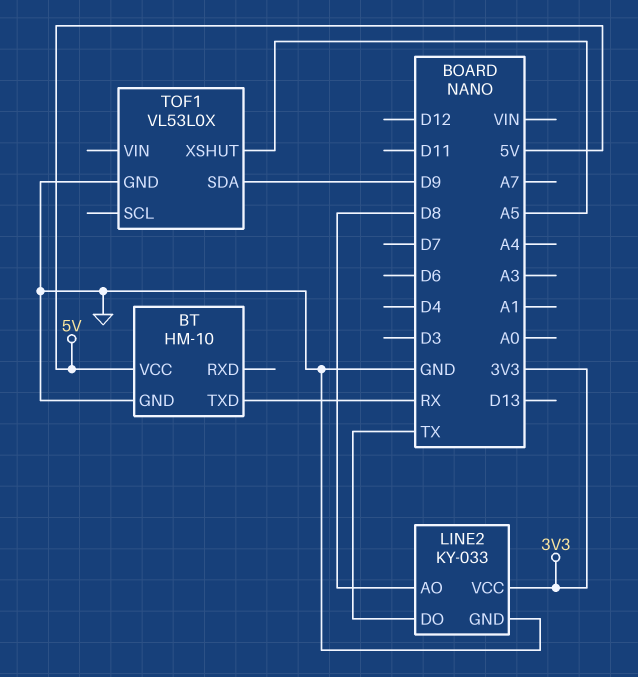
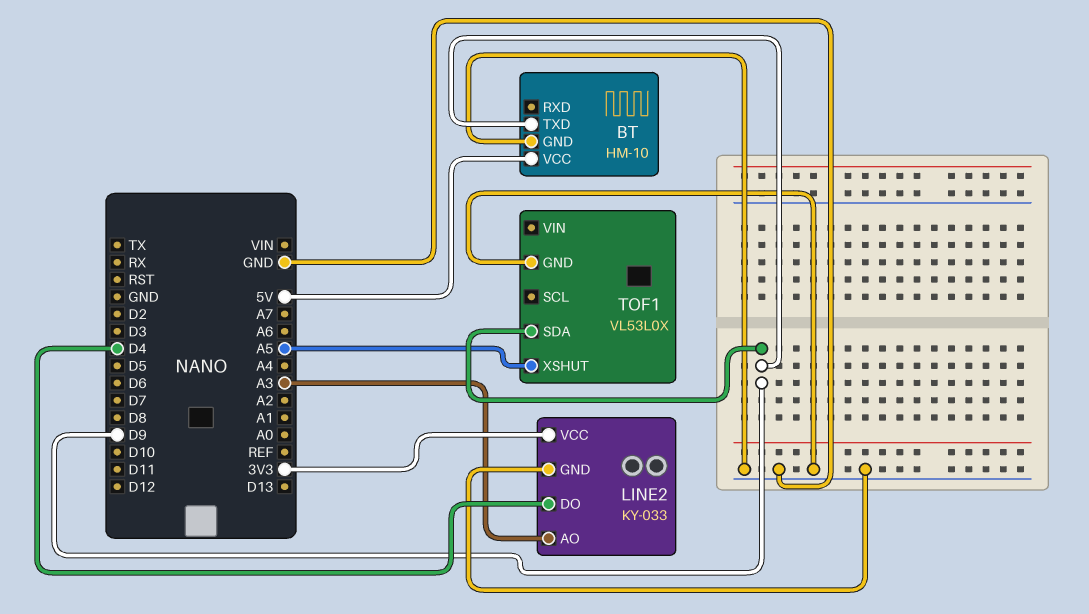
BT pin TXD: RX -> D9
LINE2 pin AO: D8 -> A3
LINE2 pin DO: TX -> D4

